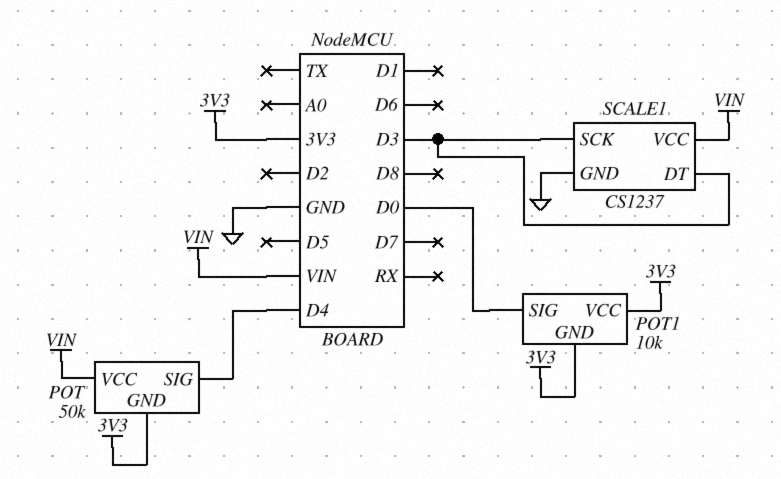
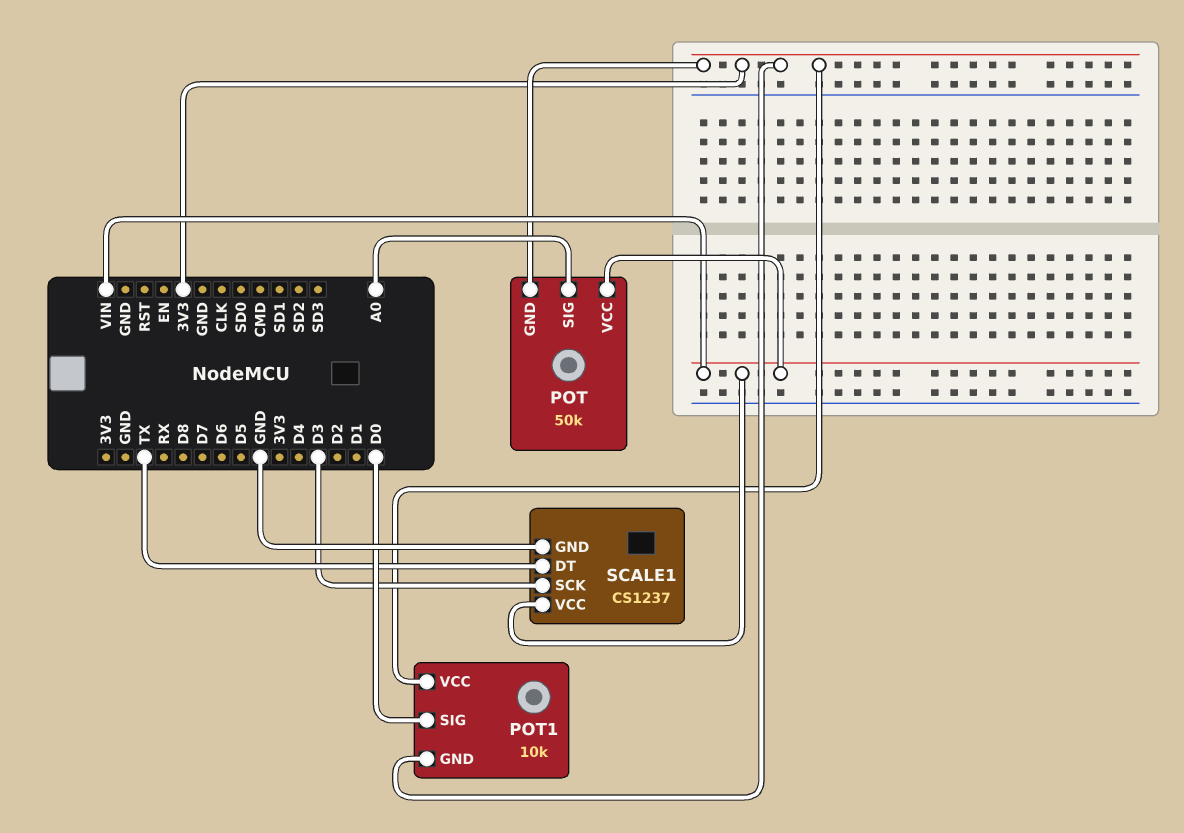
POT pin SIG: D4 -> A0
SCALE1 pin DT: D3 -> TX

